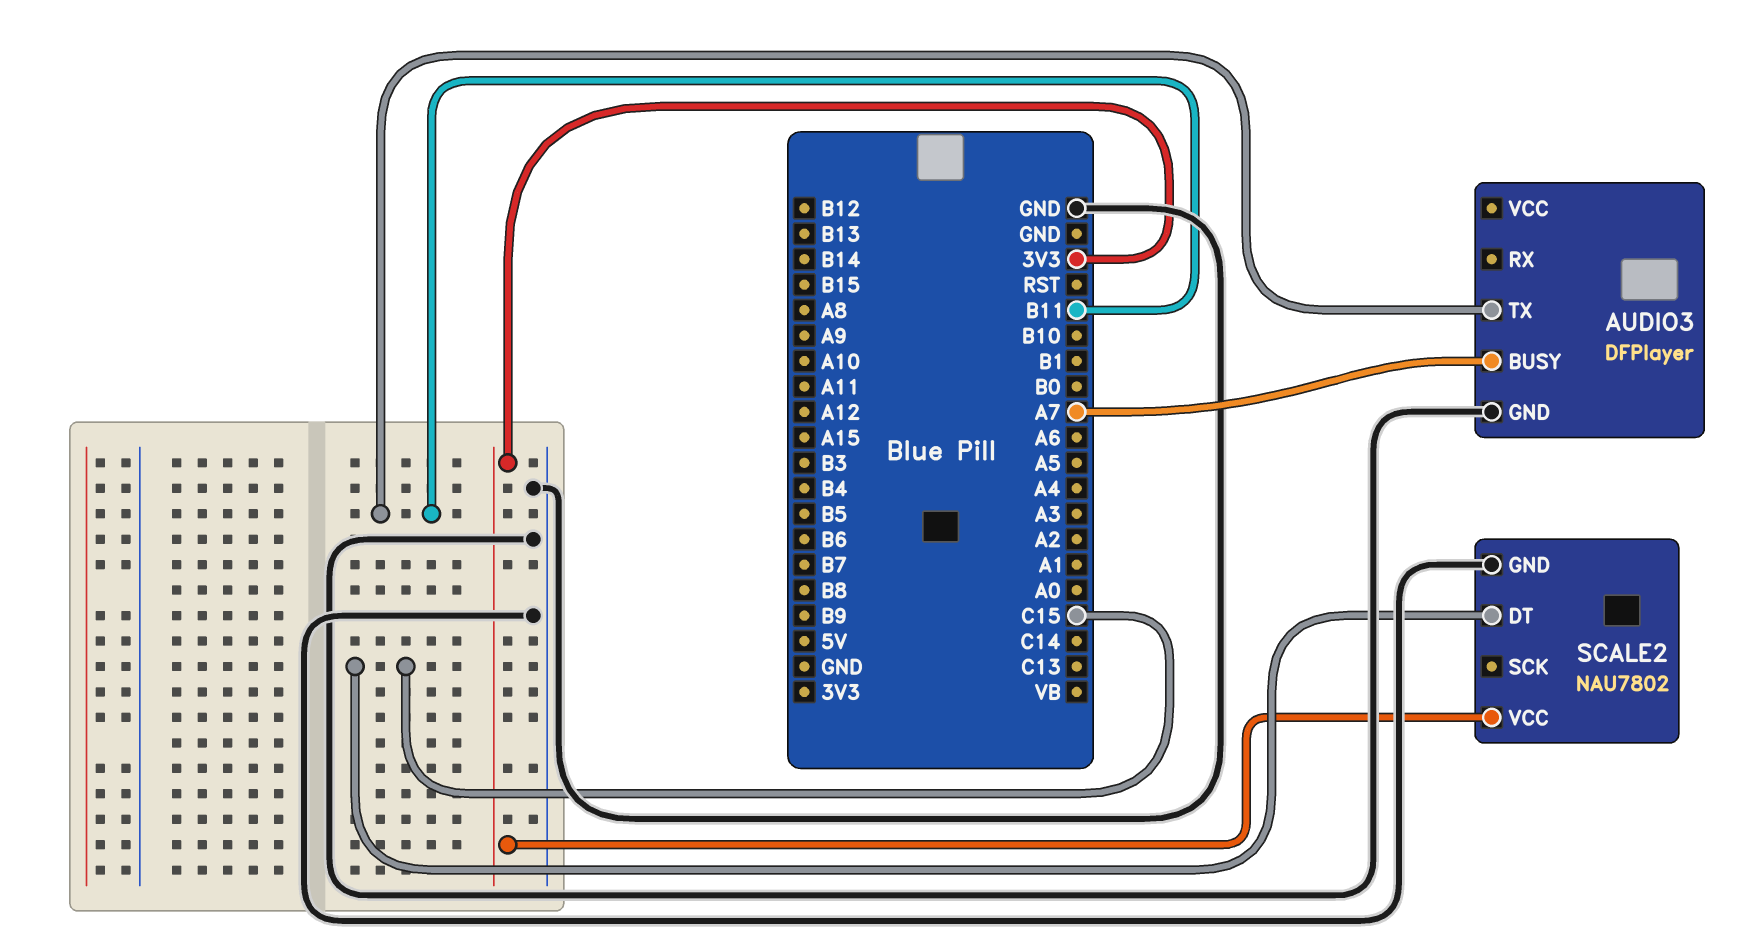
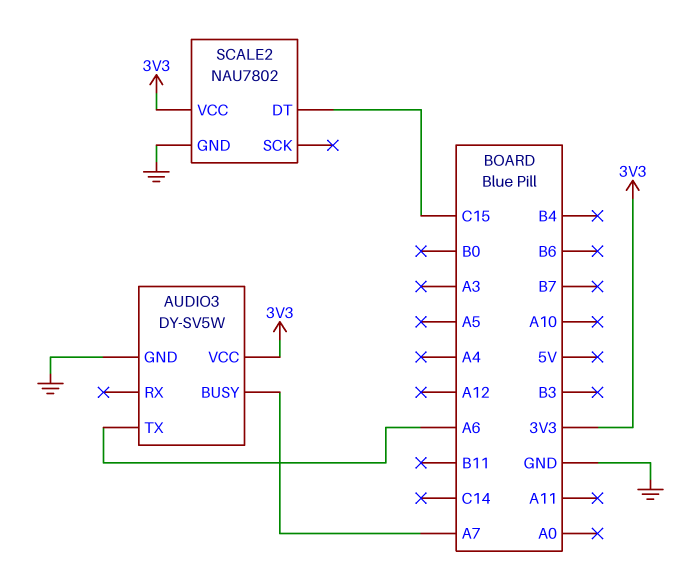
AUDIO3: DFPlayer -> DY-SV5W
AUDIO3 pin TX: B11 -> A6
AUDIO3 pin VCC: none -> 3V3

